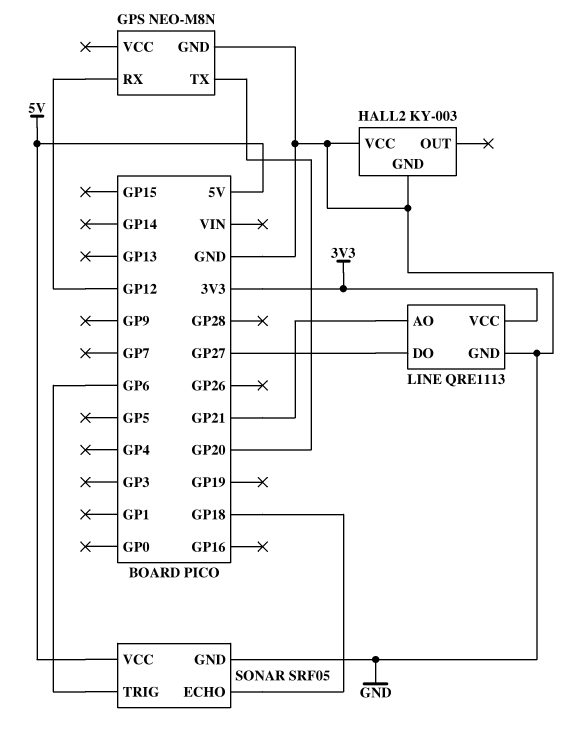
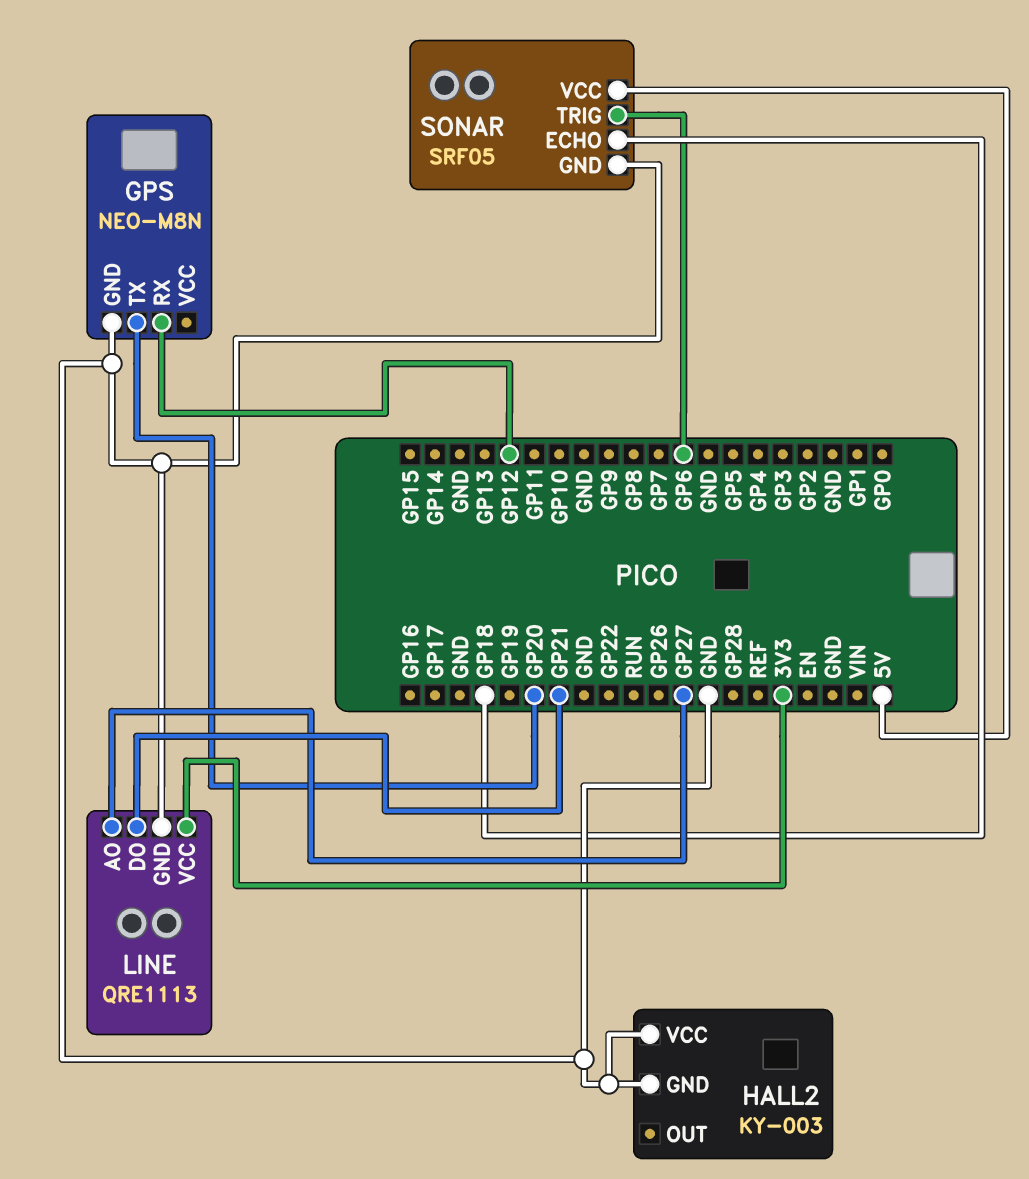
LINE pin AO: GP21 -> GP27
LINE pin DO: GP27 -> GP21

